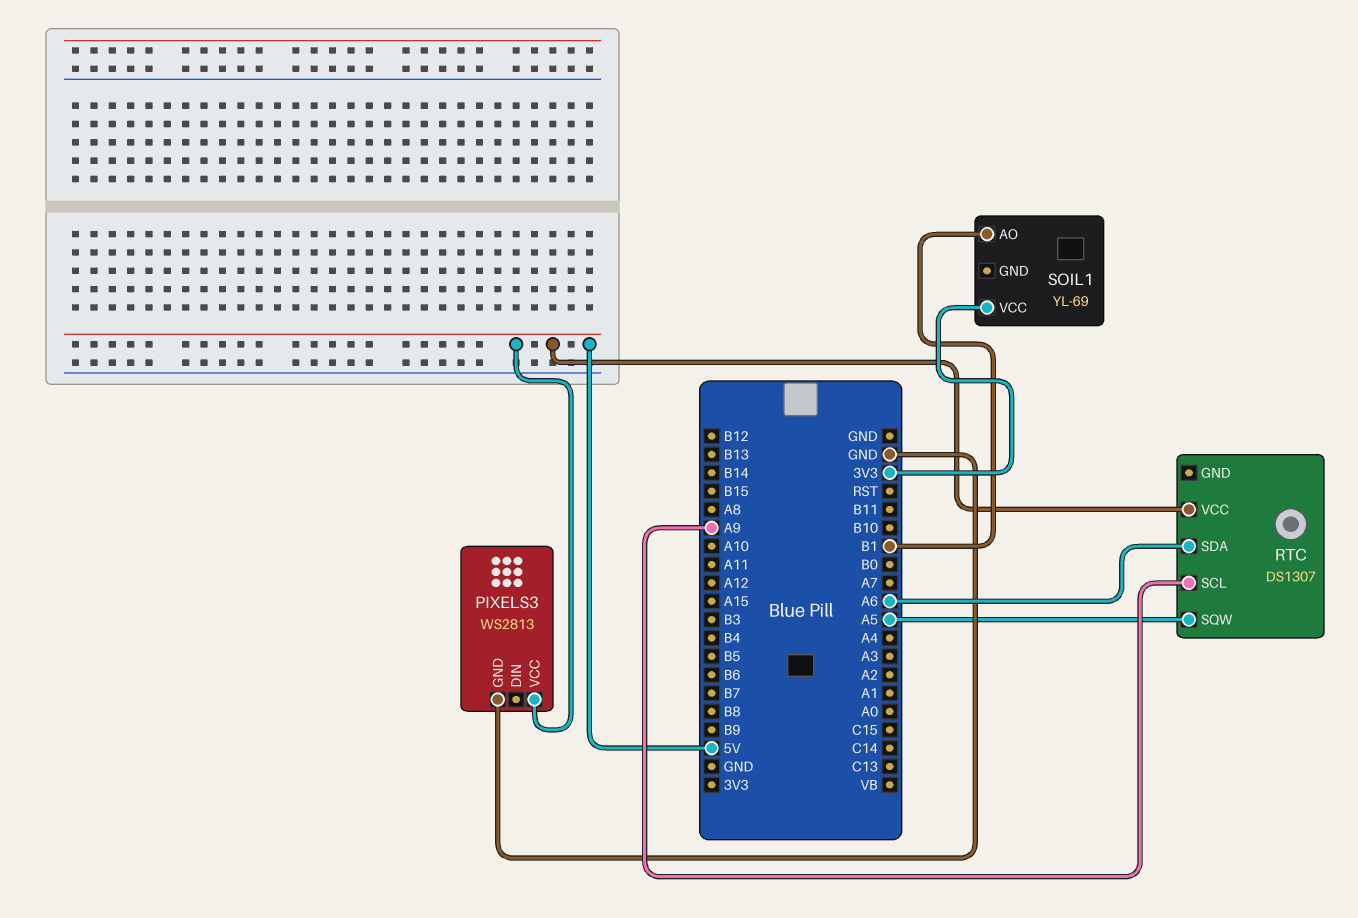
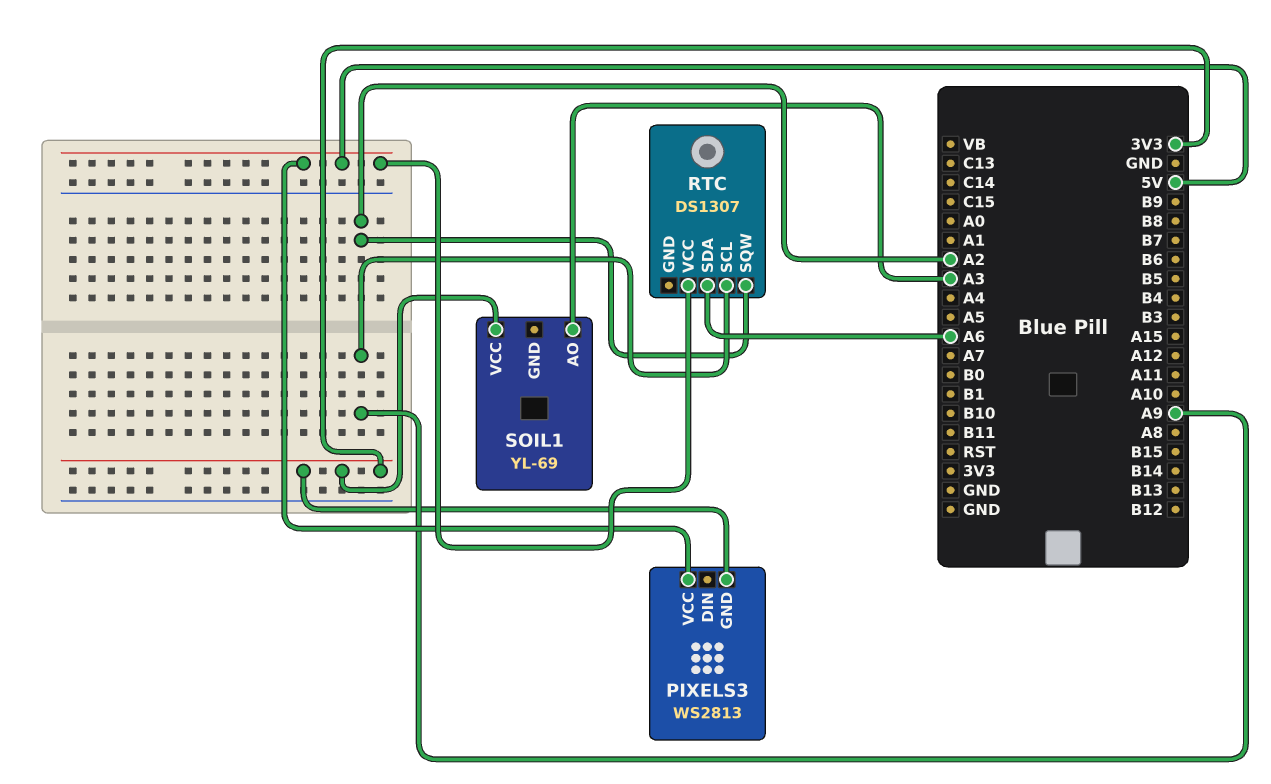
PIXELS3 pin GND: GND -> 3V3
RTC pin SQW: A5 -> A2
SOIL1 pin AO: B1 -> A3

